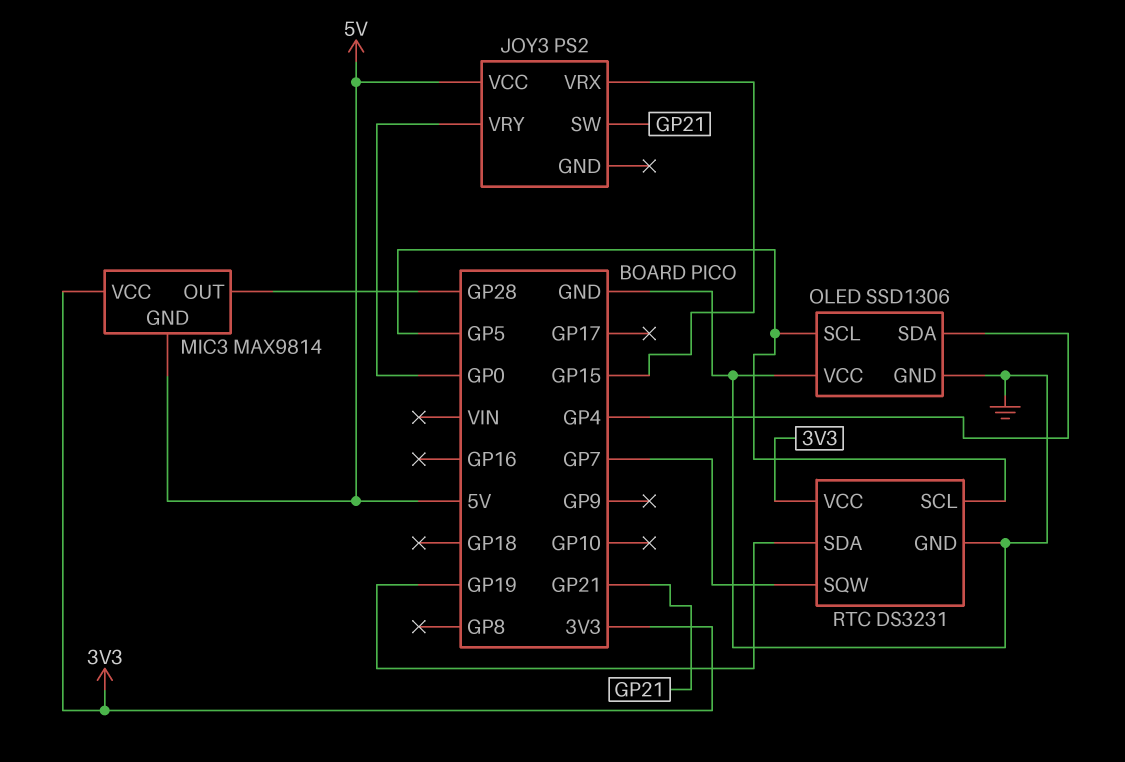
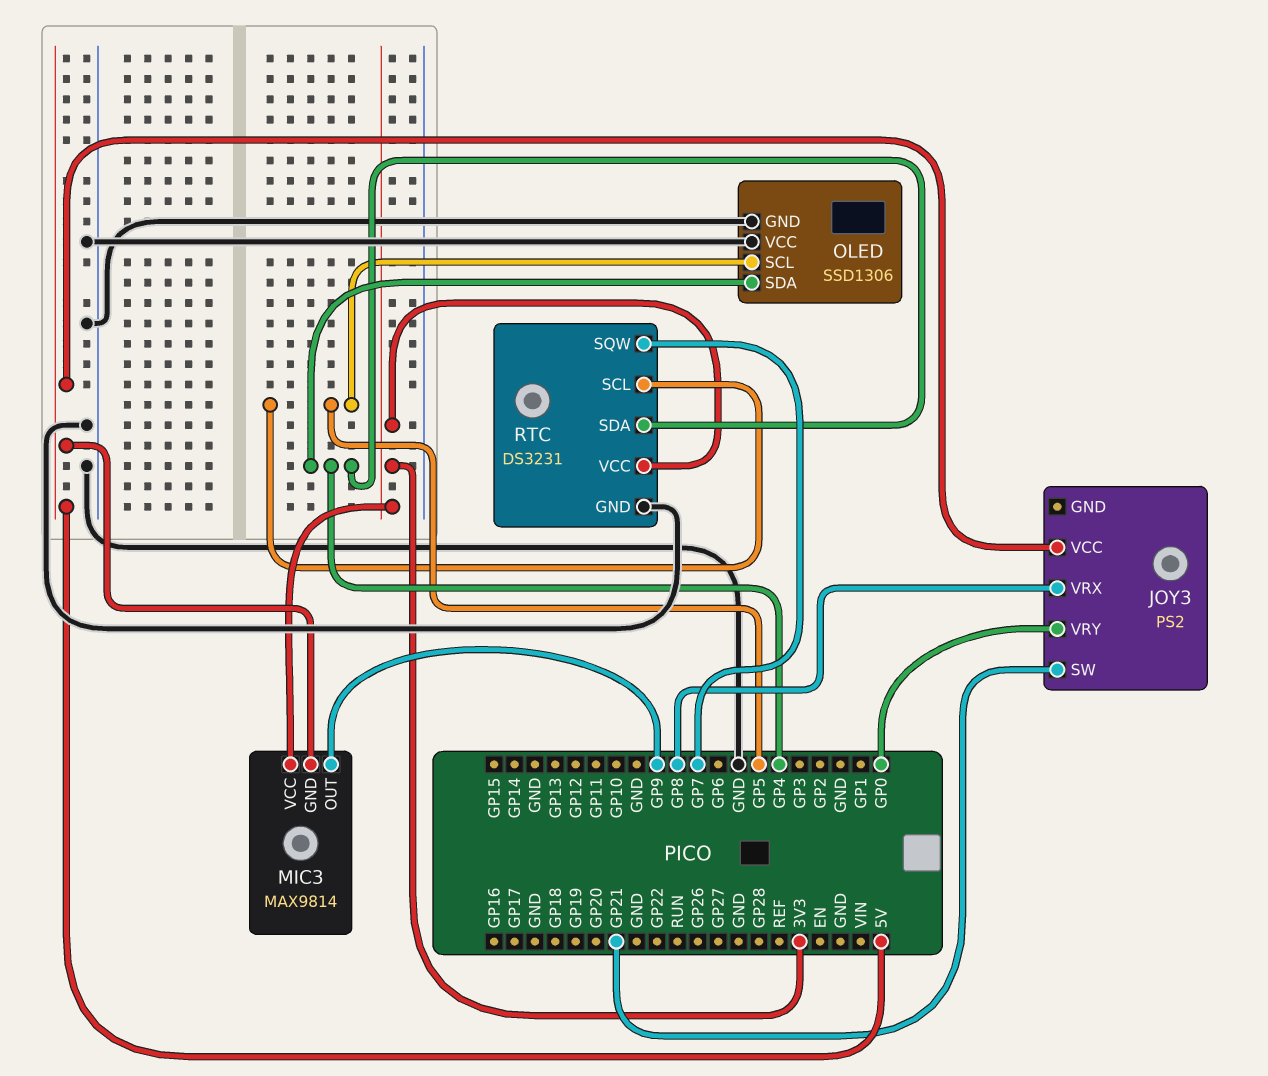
JOY3 pin VRX: GP15 -> GP8
MIC3 pin OUT: GP28 -> GP9
RTC pin SDA: GP19 -> GP4

